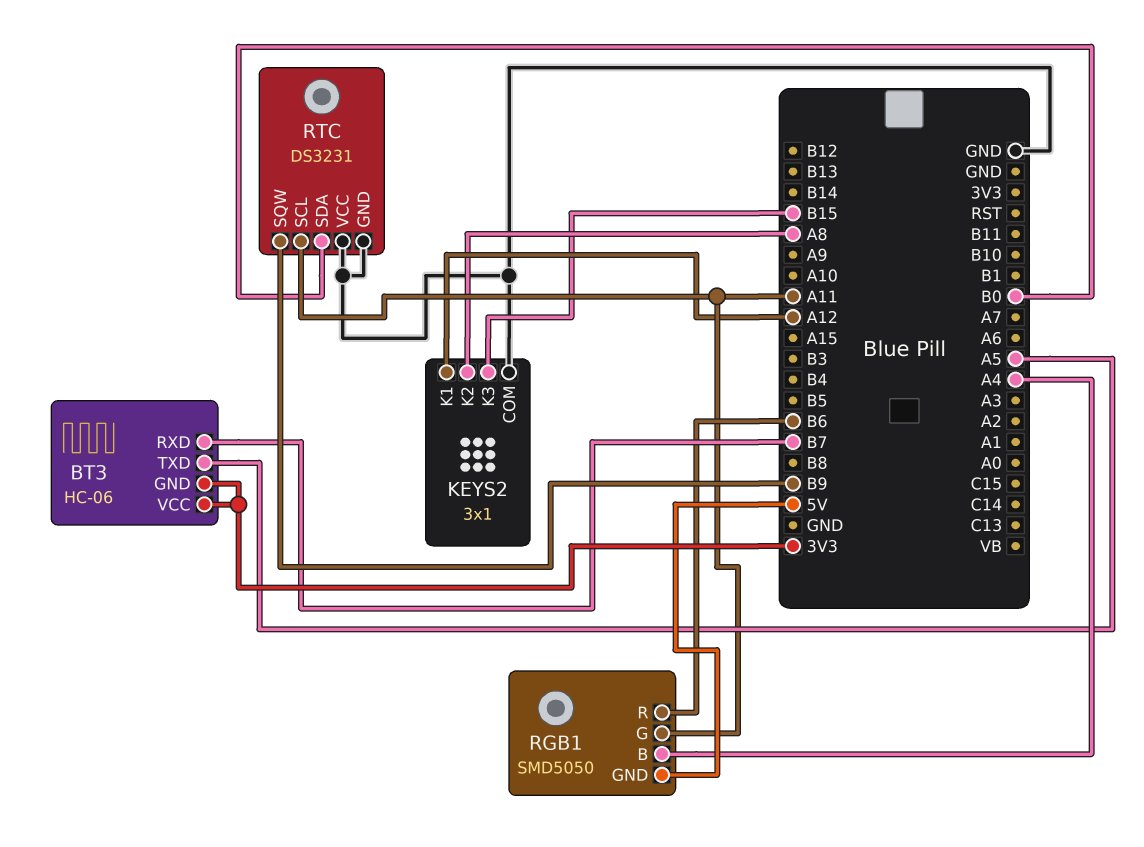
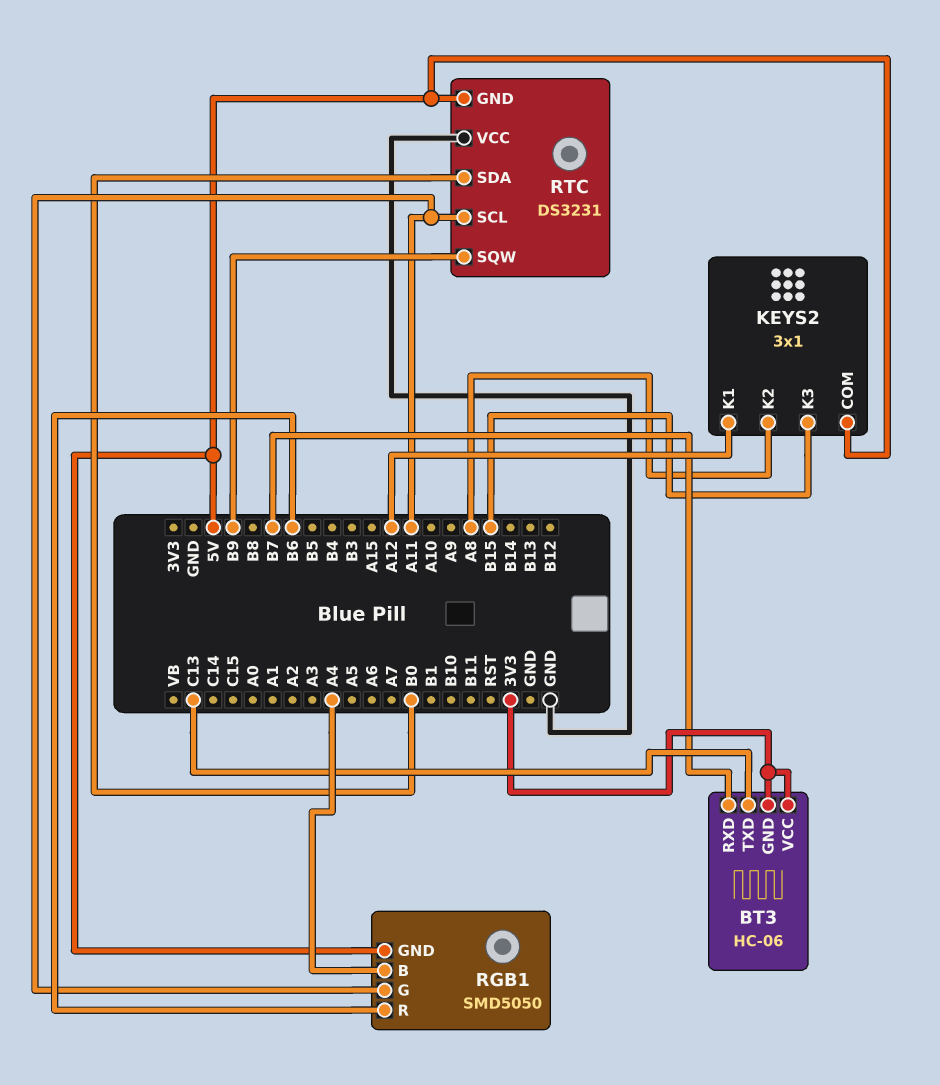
BT3 pin TXD: A5 -> C13
KEYS2 pin COM: GND -> 5V
RTC pin GND: GND -> 5V

